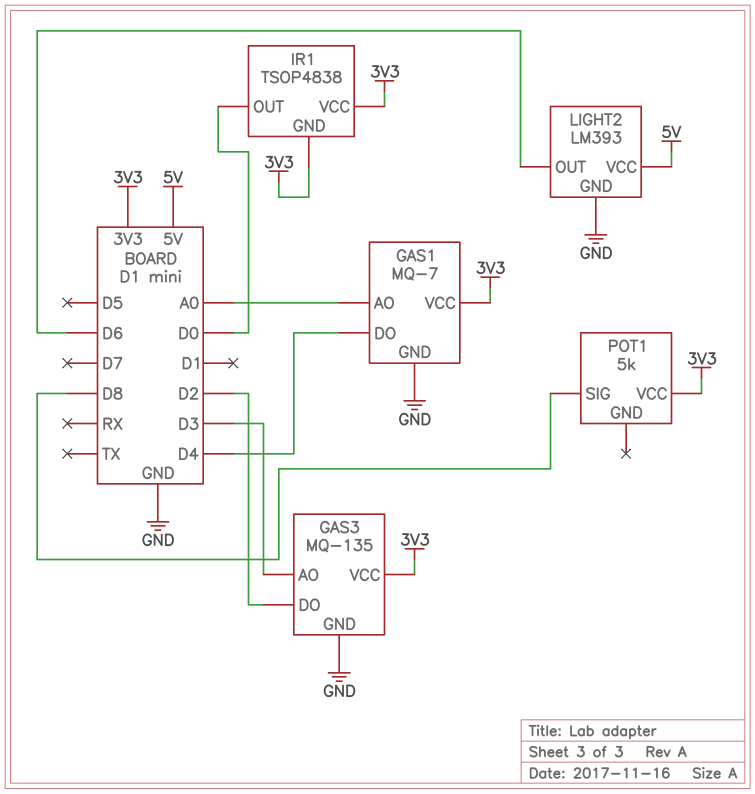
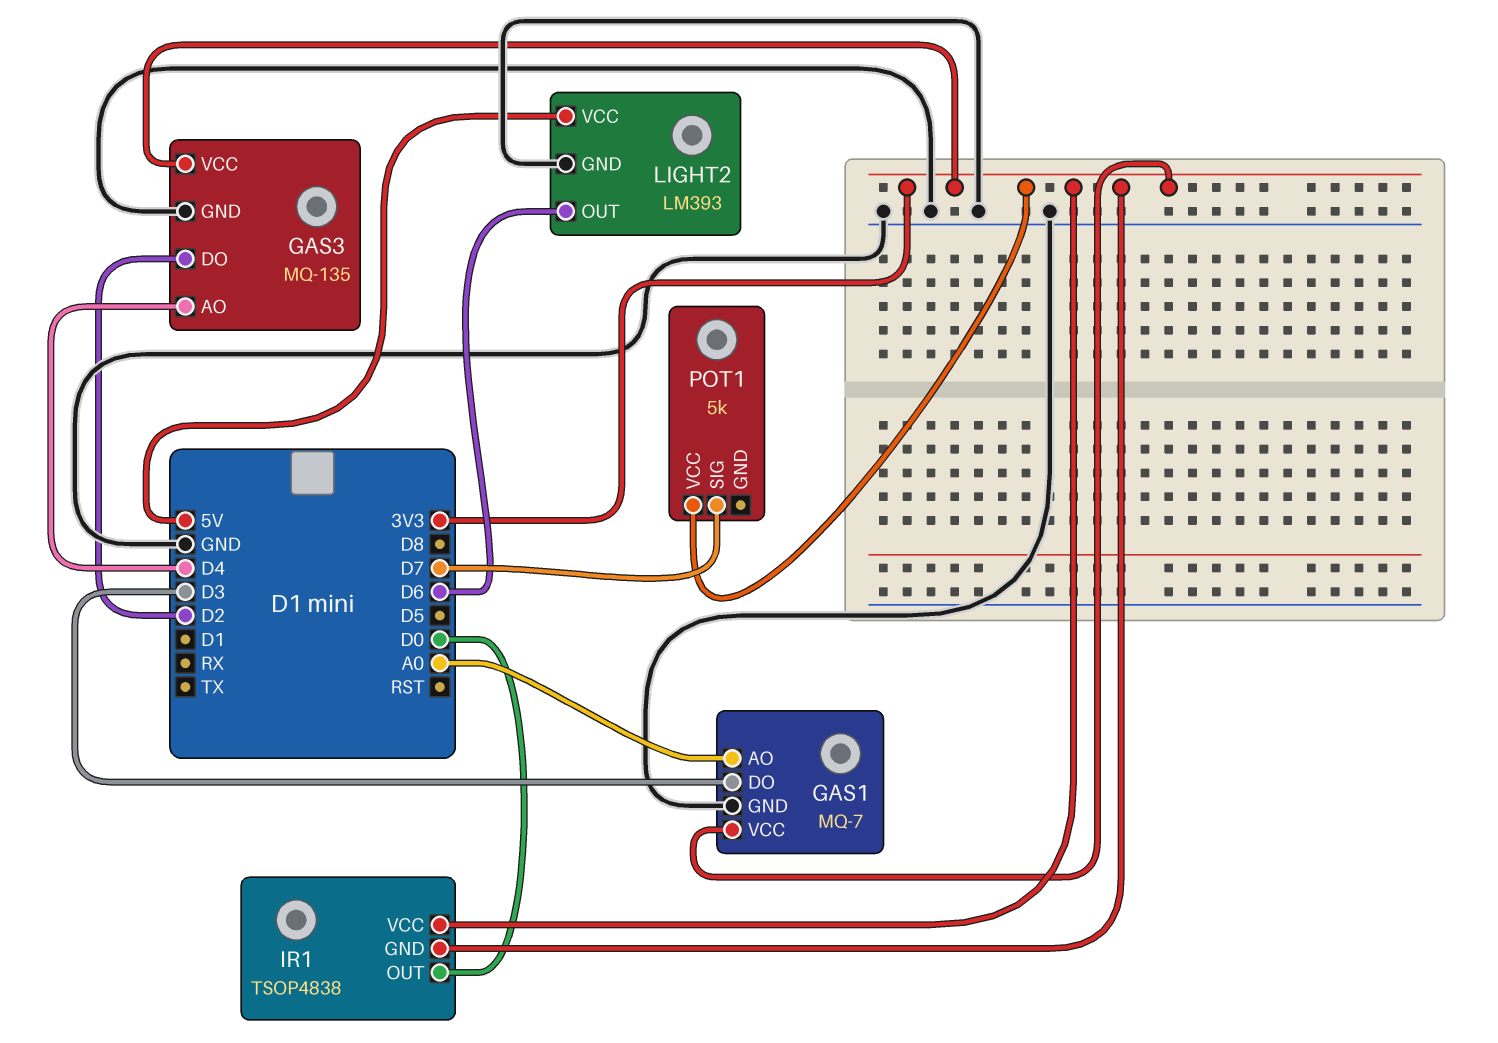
GAS1 pin DO: D4 -> D3
GAS3 pin AO: D3 -> D4
POT1 pin SIG: D8 -> D7

